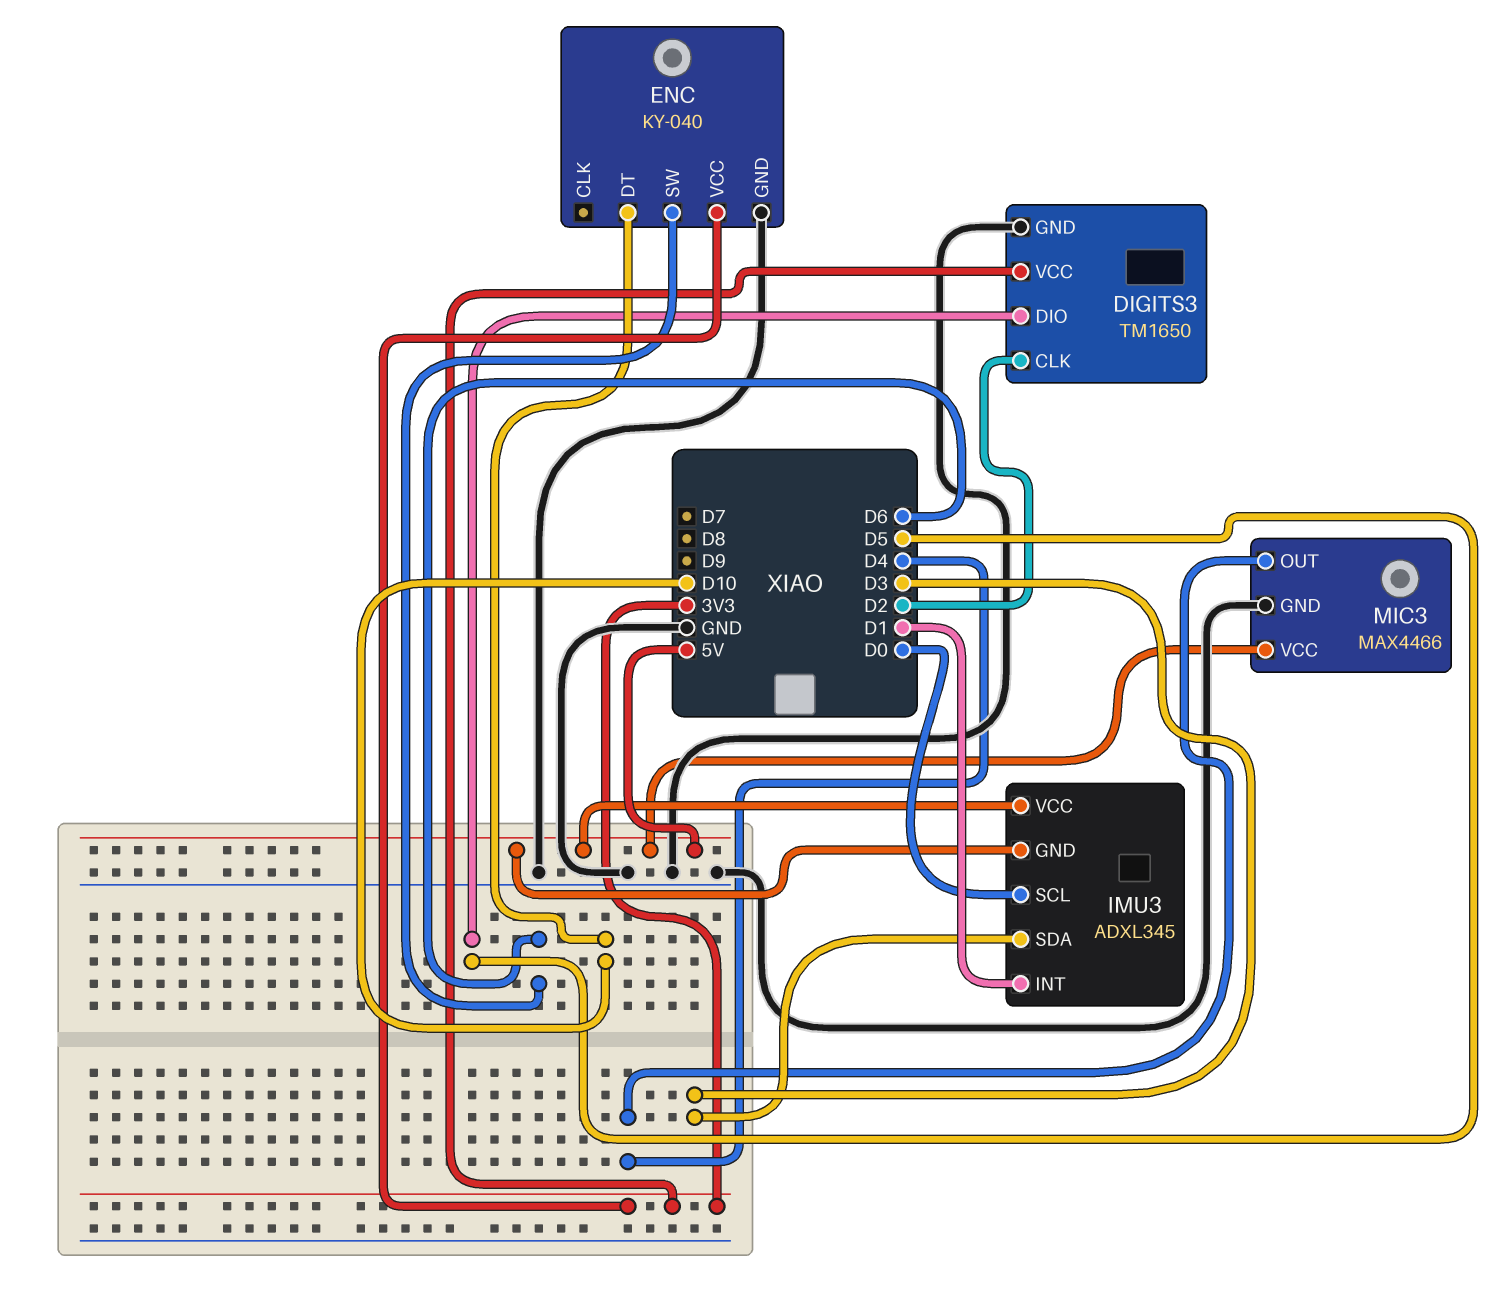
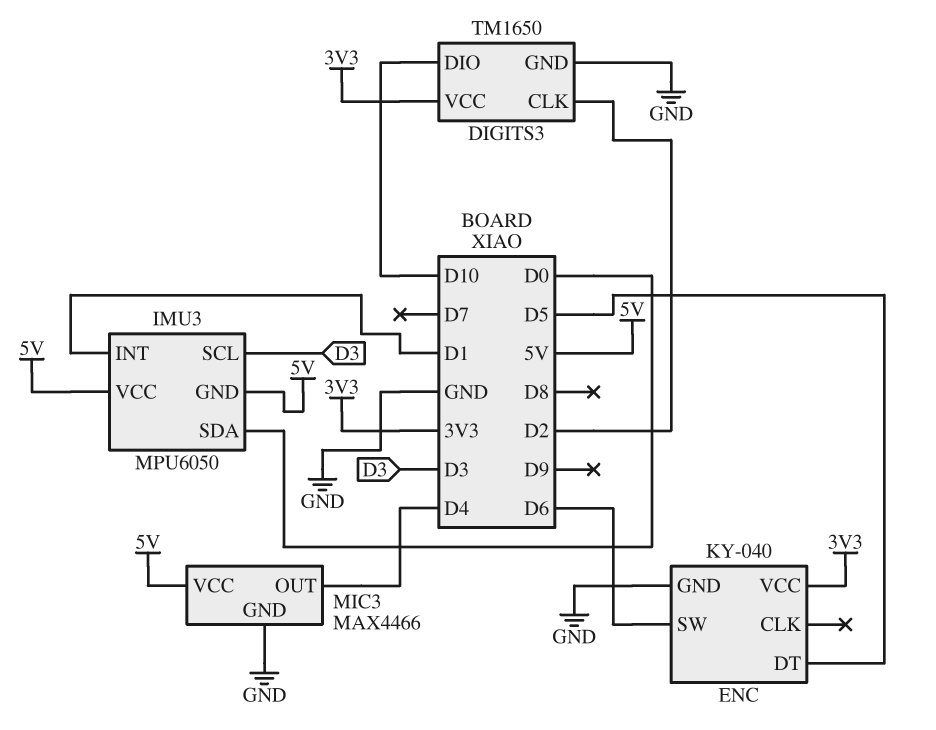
DIGITS3 pin DIO: D5 -> D10
ENC pin DT: D10 -> D5
IMU3: ADXL345 -> MPU6050
IMU3 pin SCL: D0 -> D3
IMU3 pin SDA: D3 -> D0

